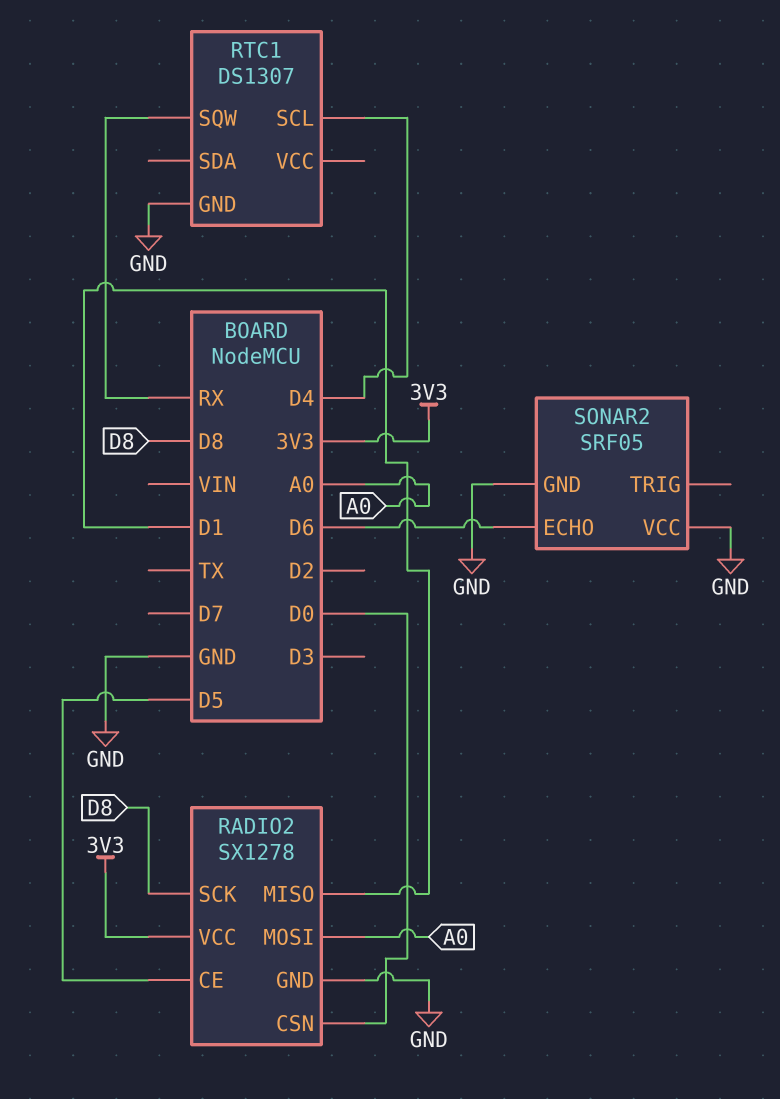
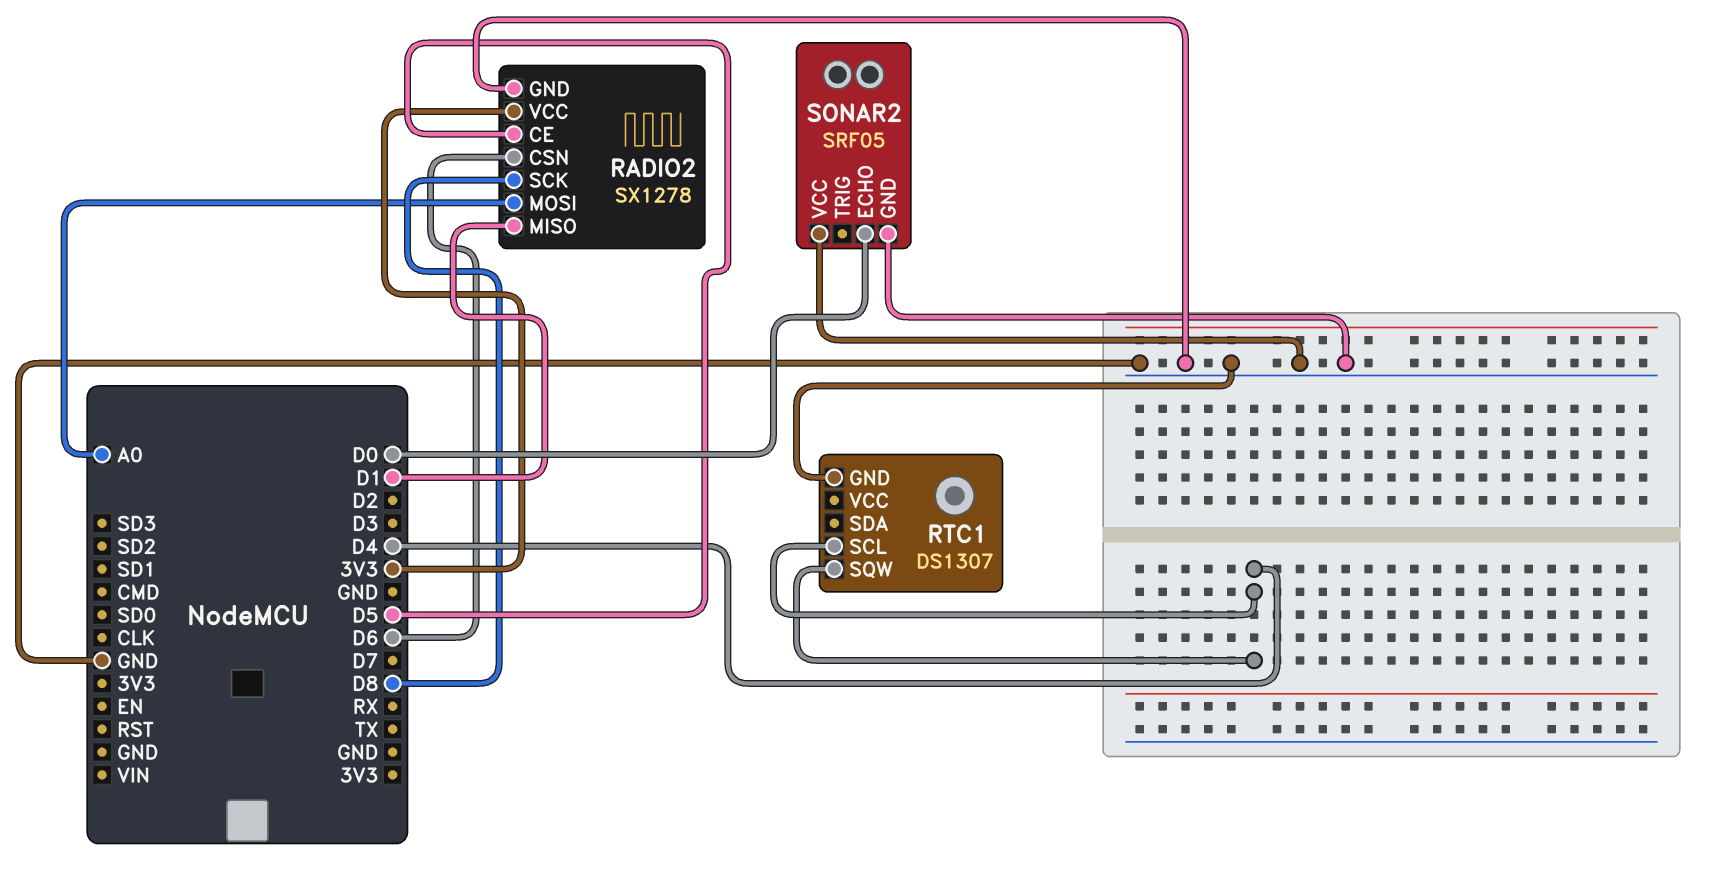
RADIO2 pin CSN: D0 -> D6
RTC1 pin SQW: RX -> D4
SONAR2 pin ECHO: D6 -> D0

